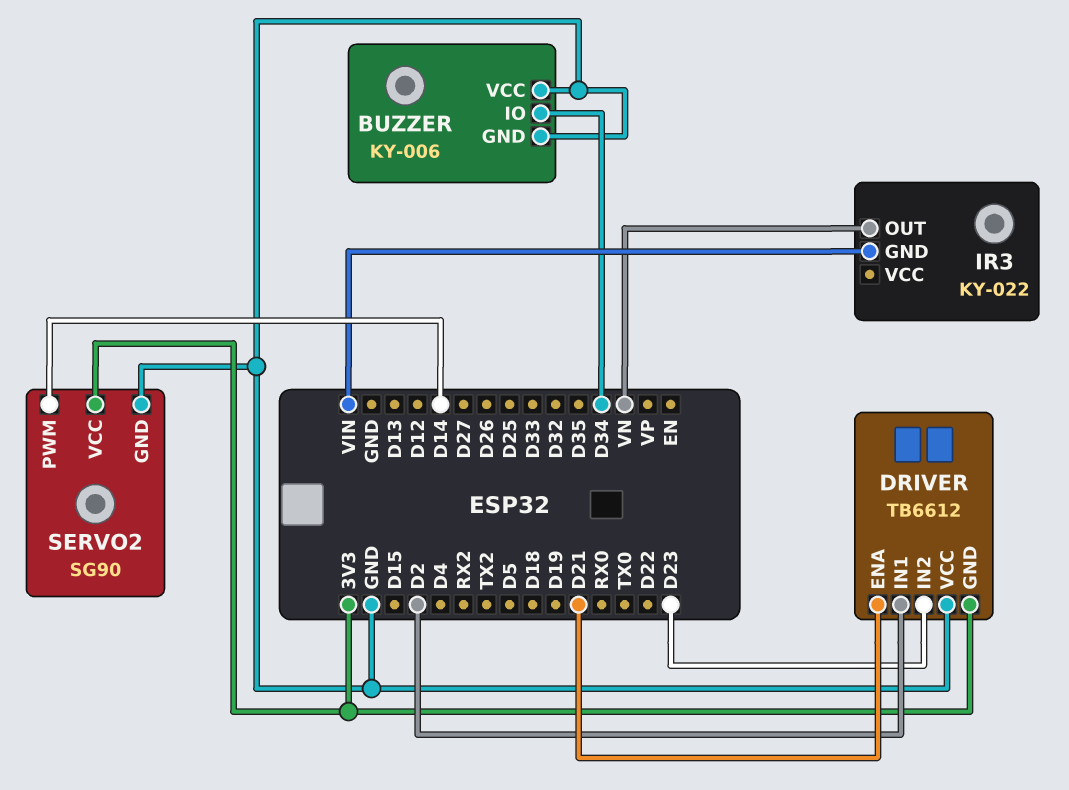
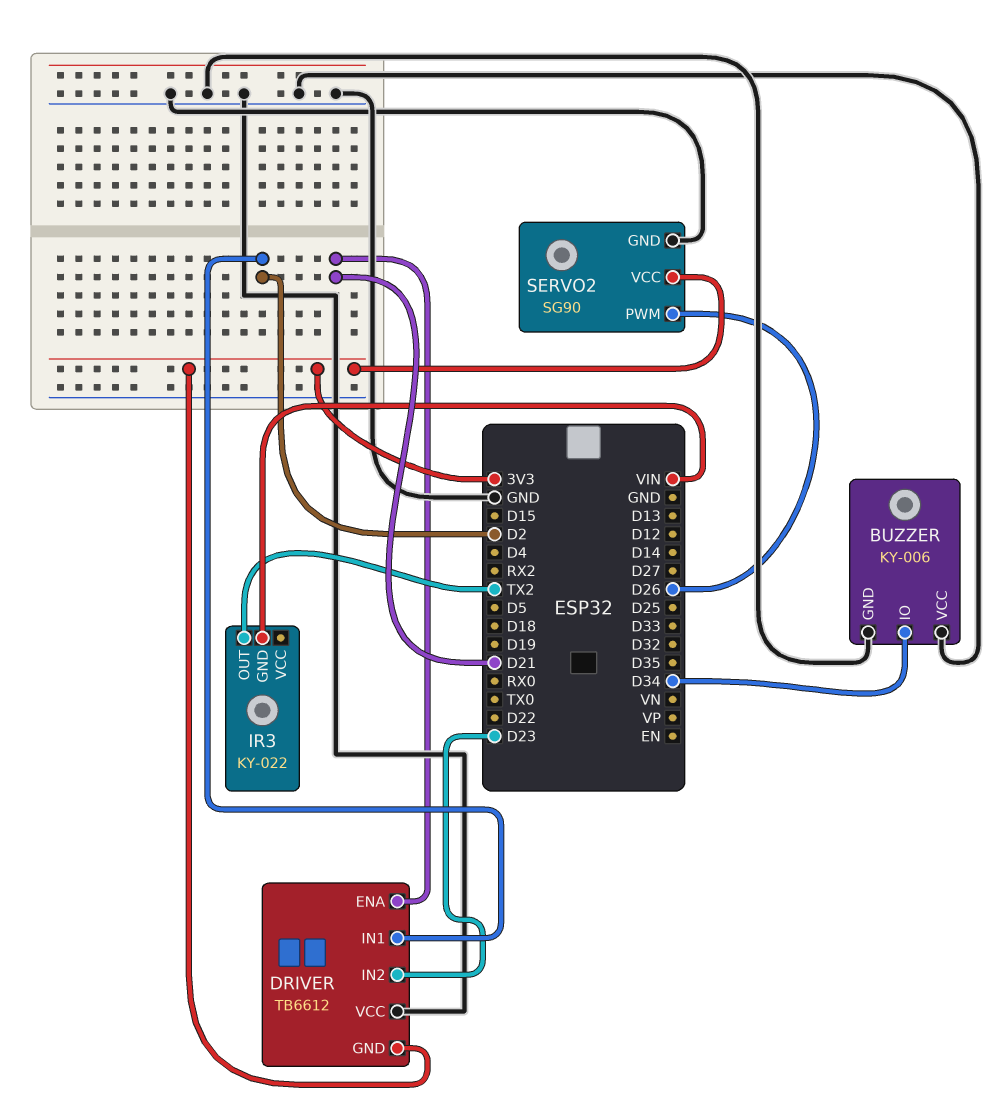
IR3 pin OUT: VN -> TX2
SERVO2 pin PWM: D14 -> D26

